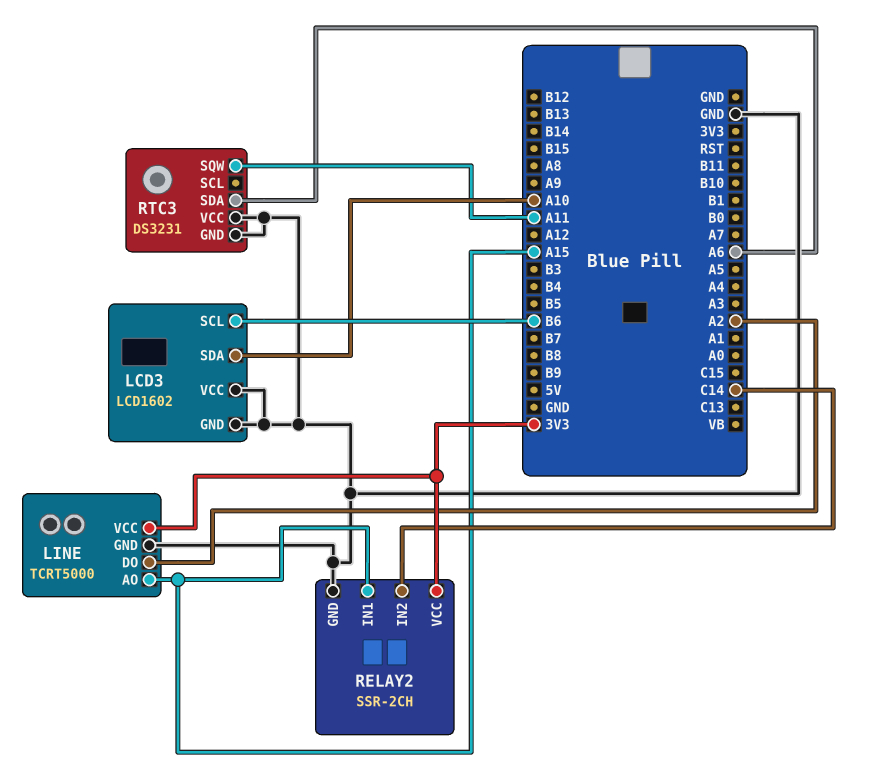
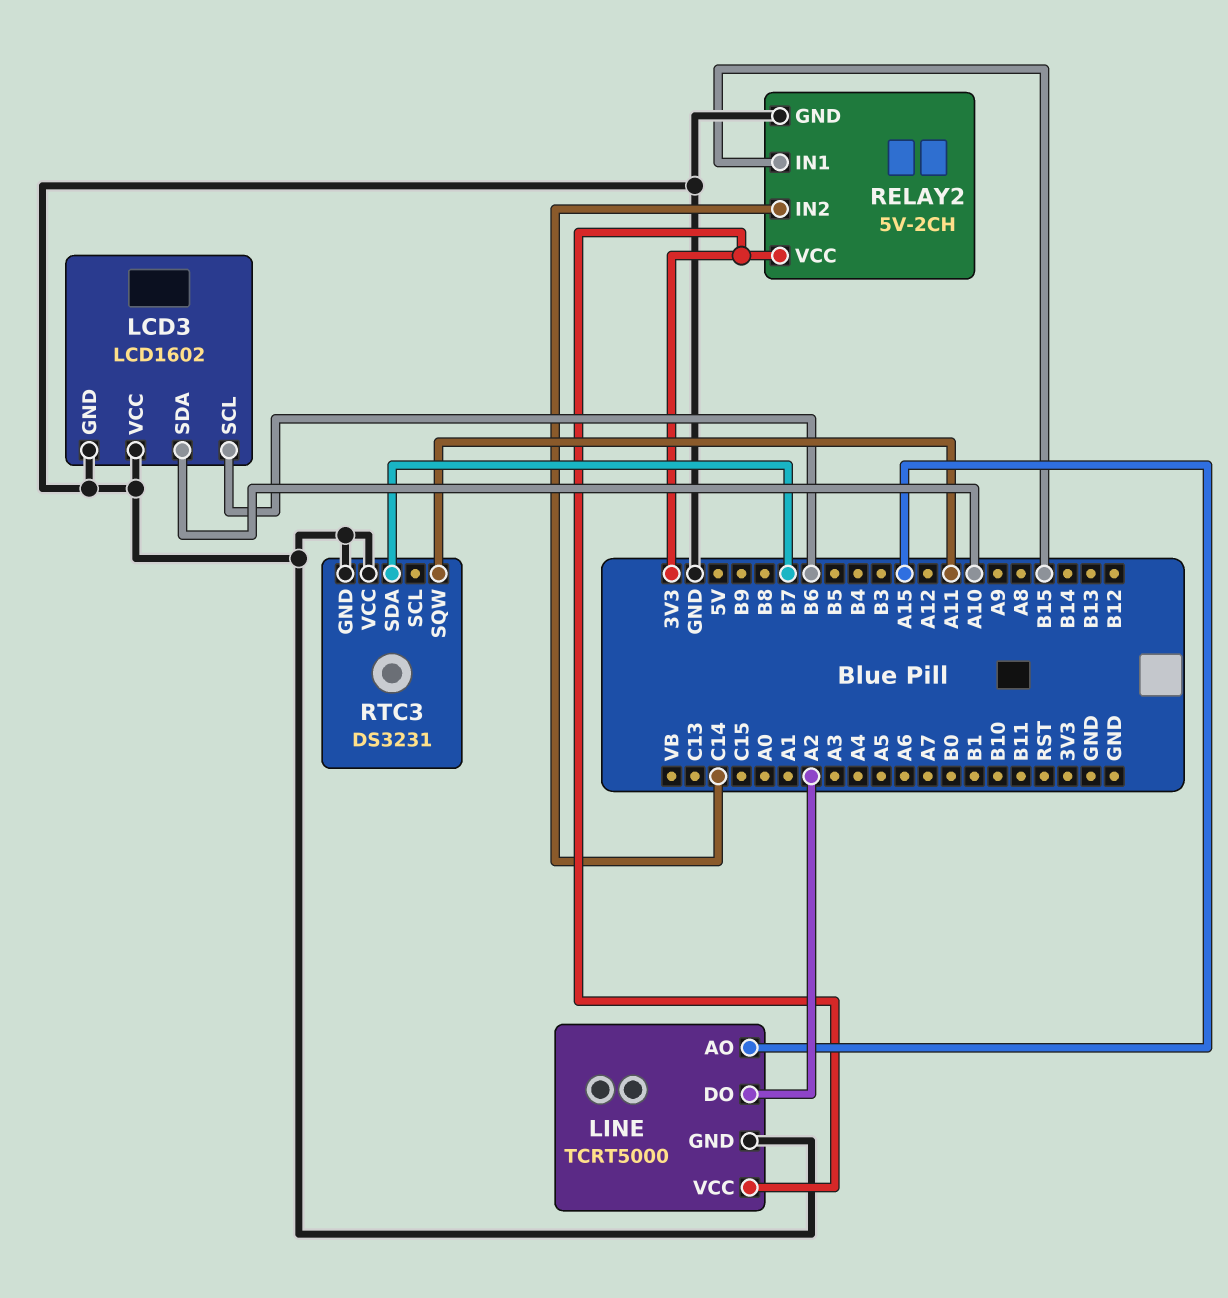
RELAY2: SSR-2CH -> 5V-2CH
RELAY2 pin IN1: A15 -> B15
RTC3 pin SDA: A6 -> B7

